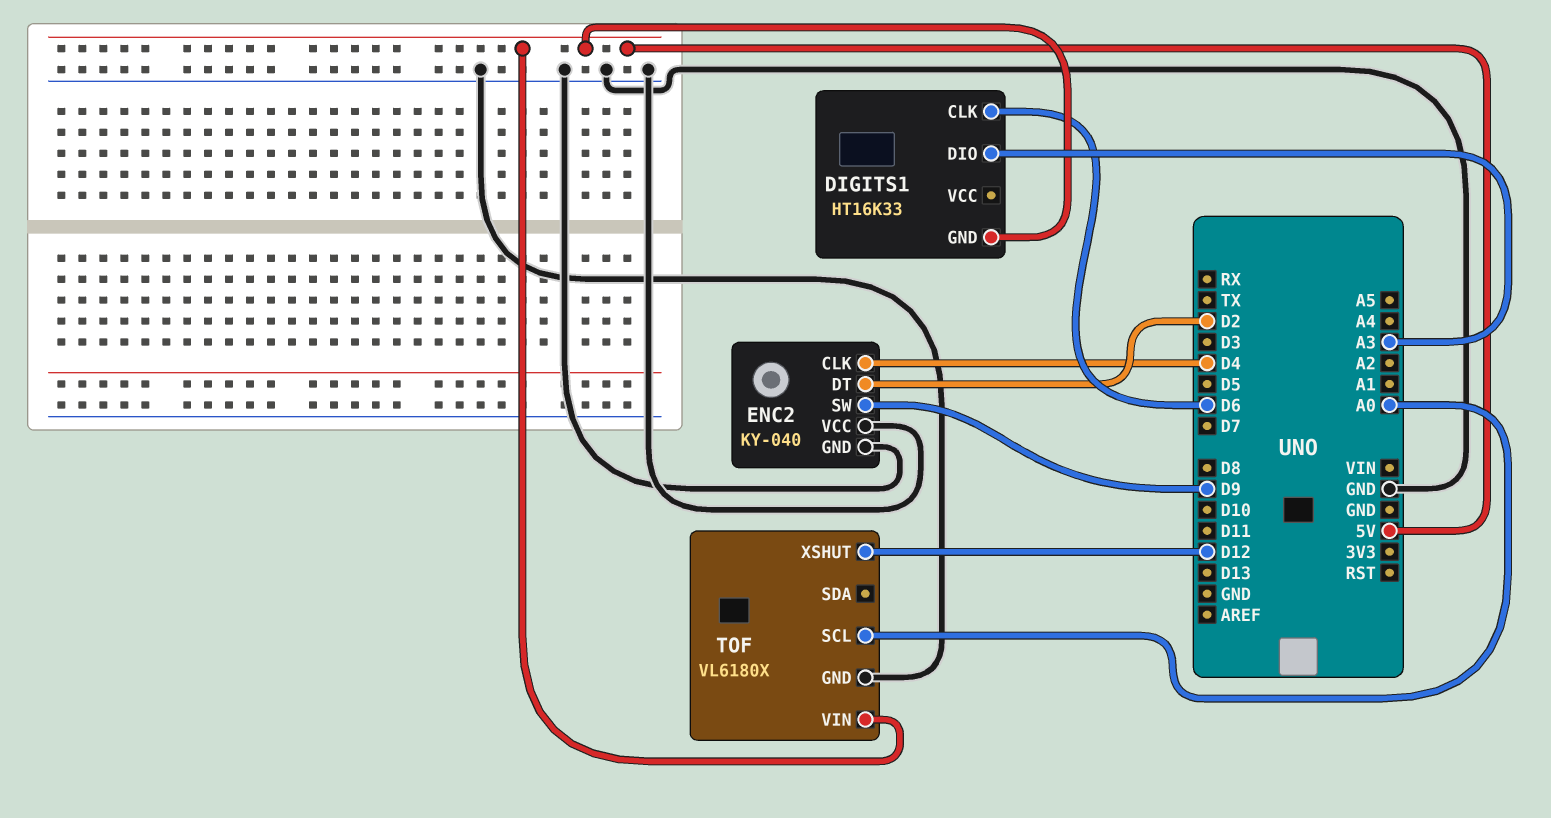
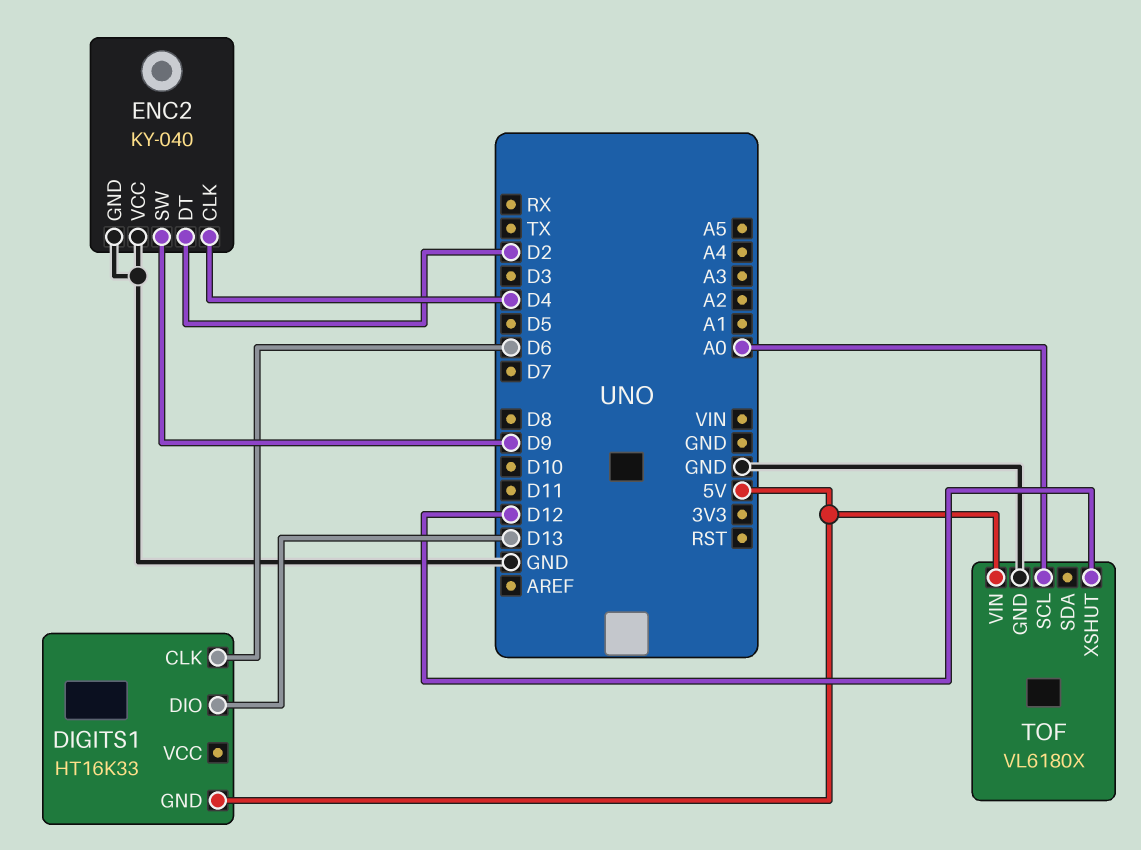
DIGITS1 pin DIO: A3 -> D13

